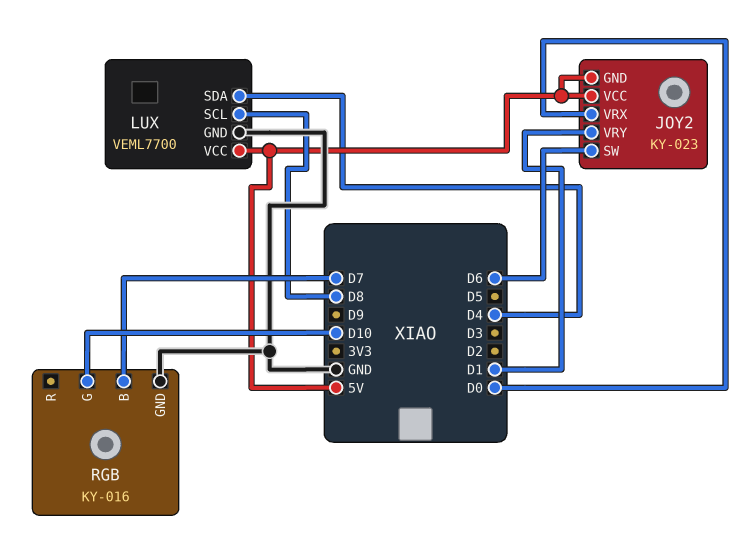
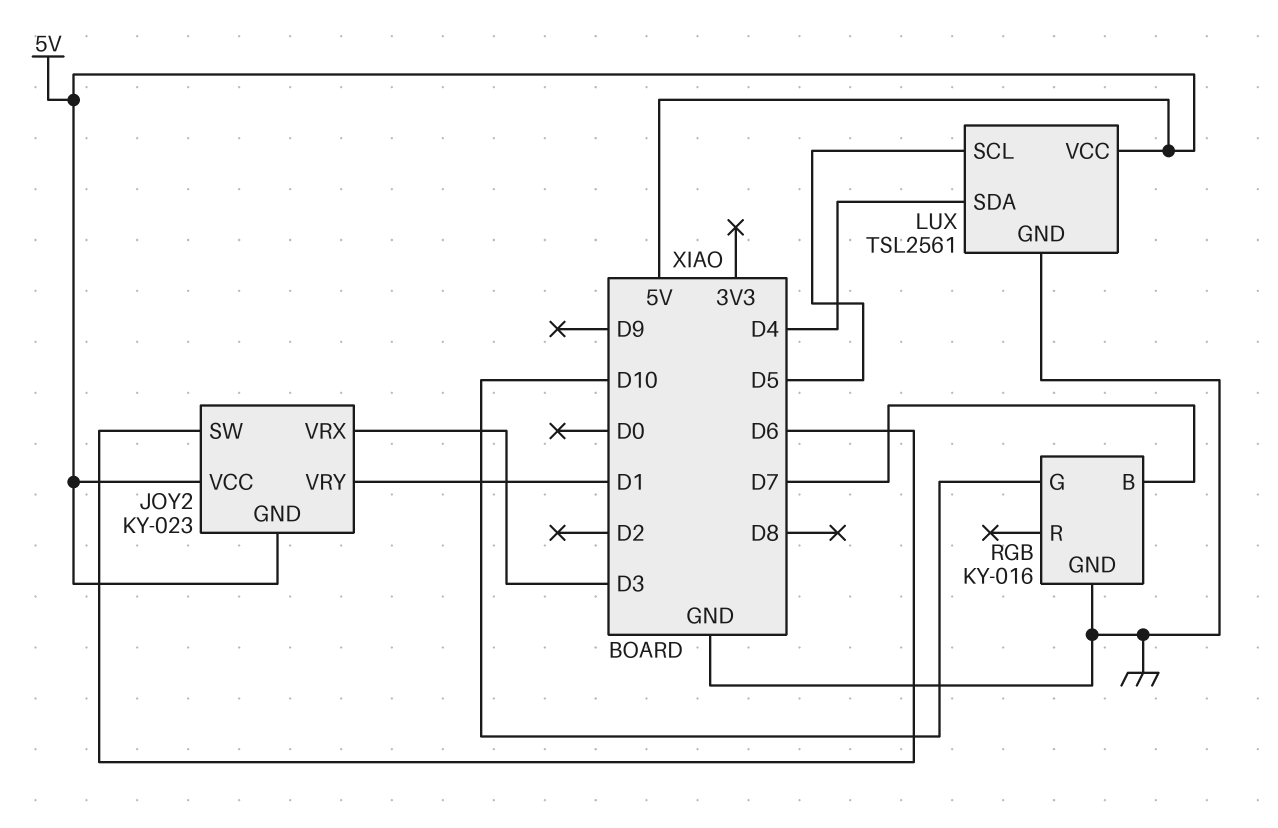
JOY2 pin VRX: D0 -> D3
LUX: VEML7700 -> TSL2561
LUX pin SCL: D8 -> D5

